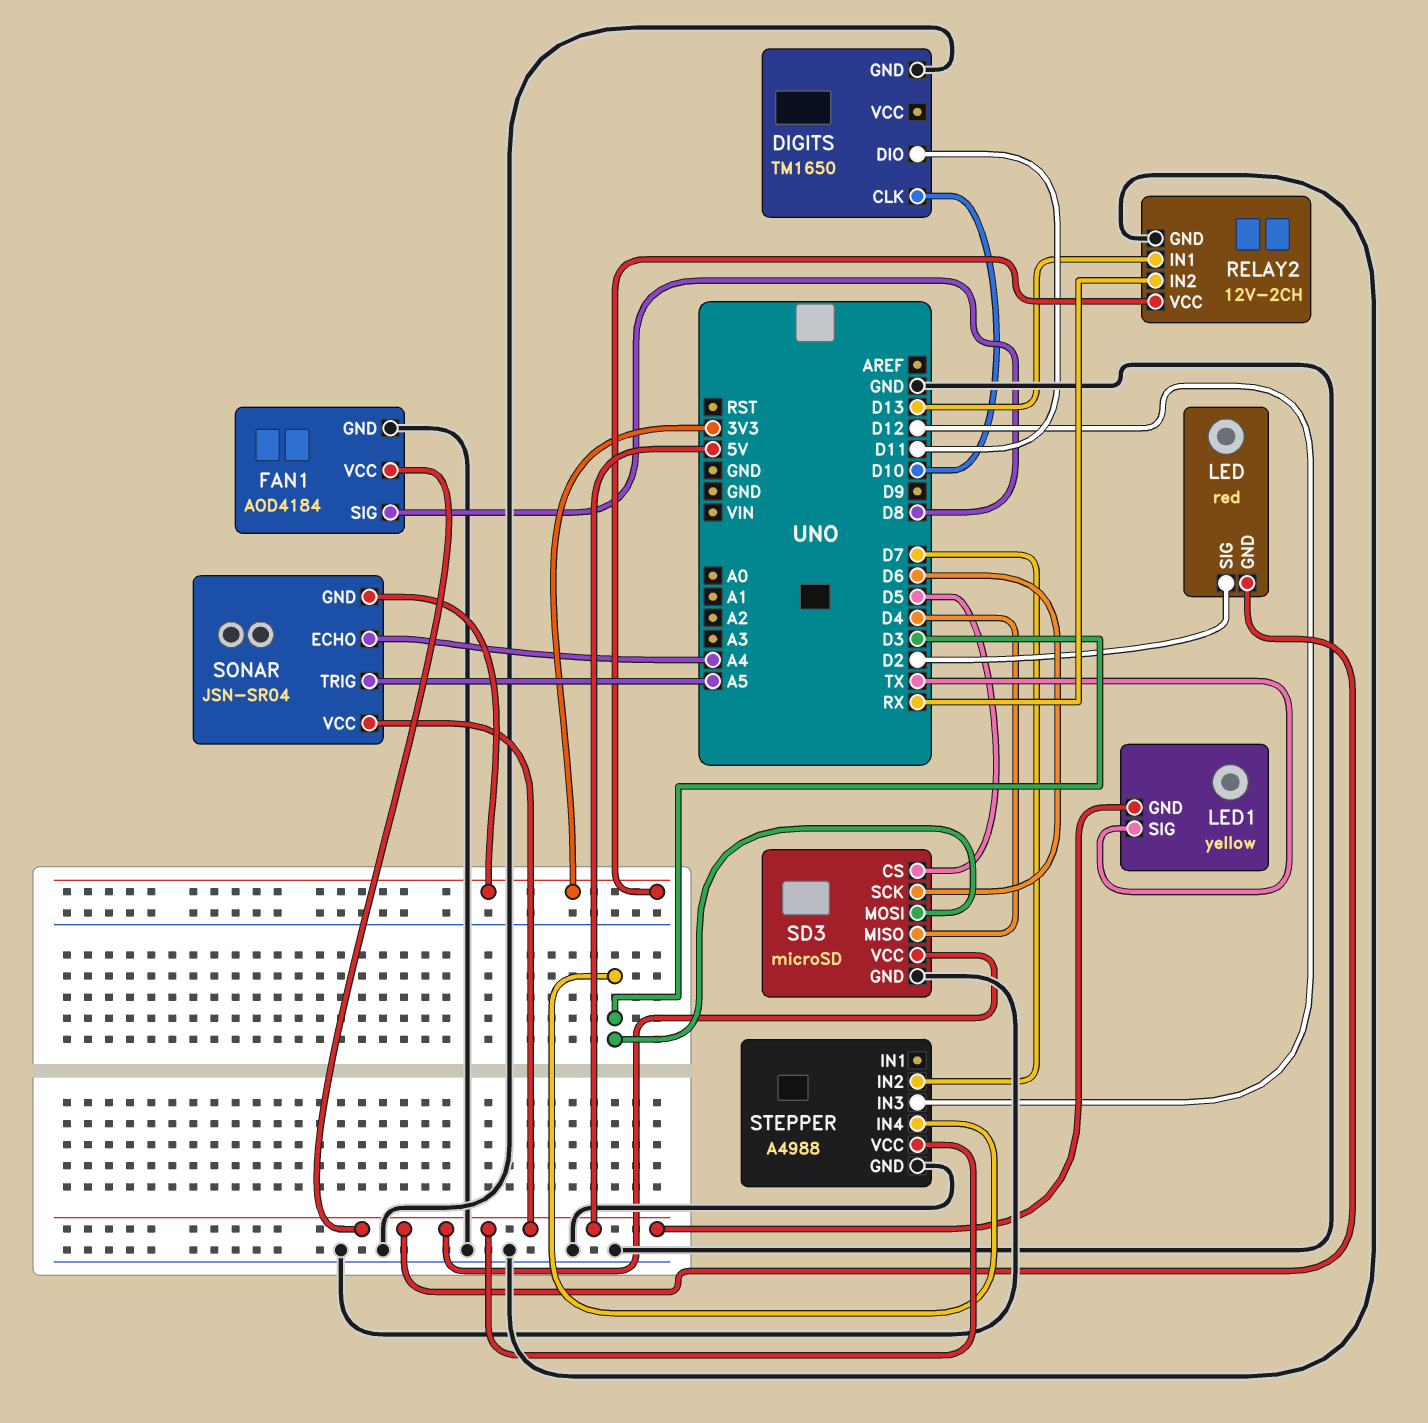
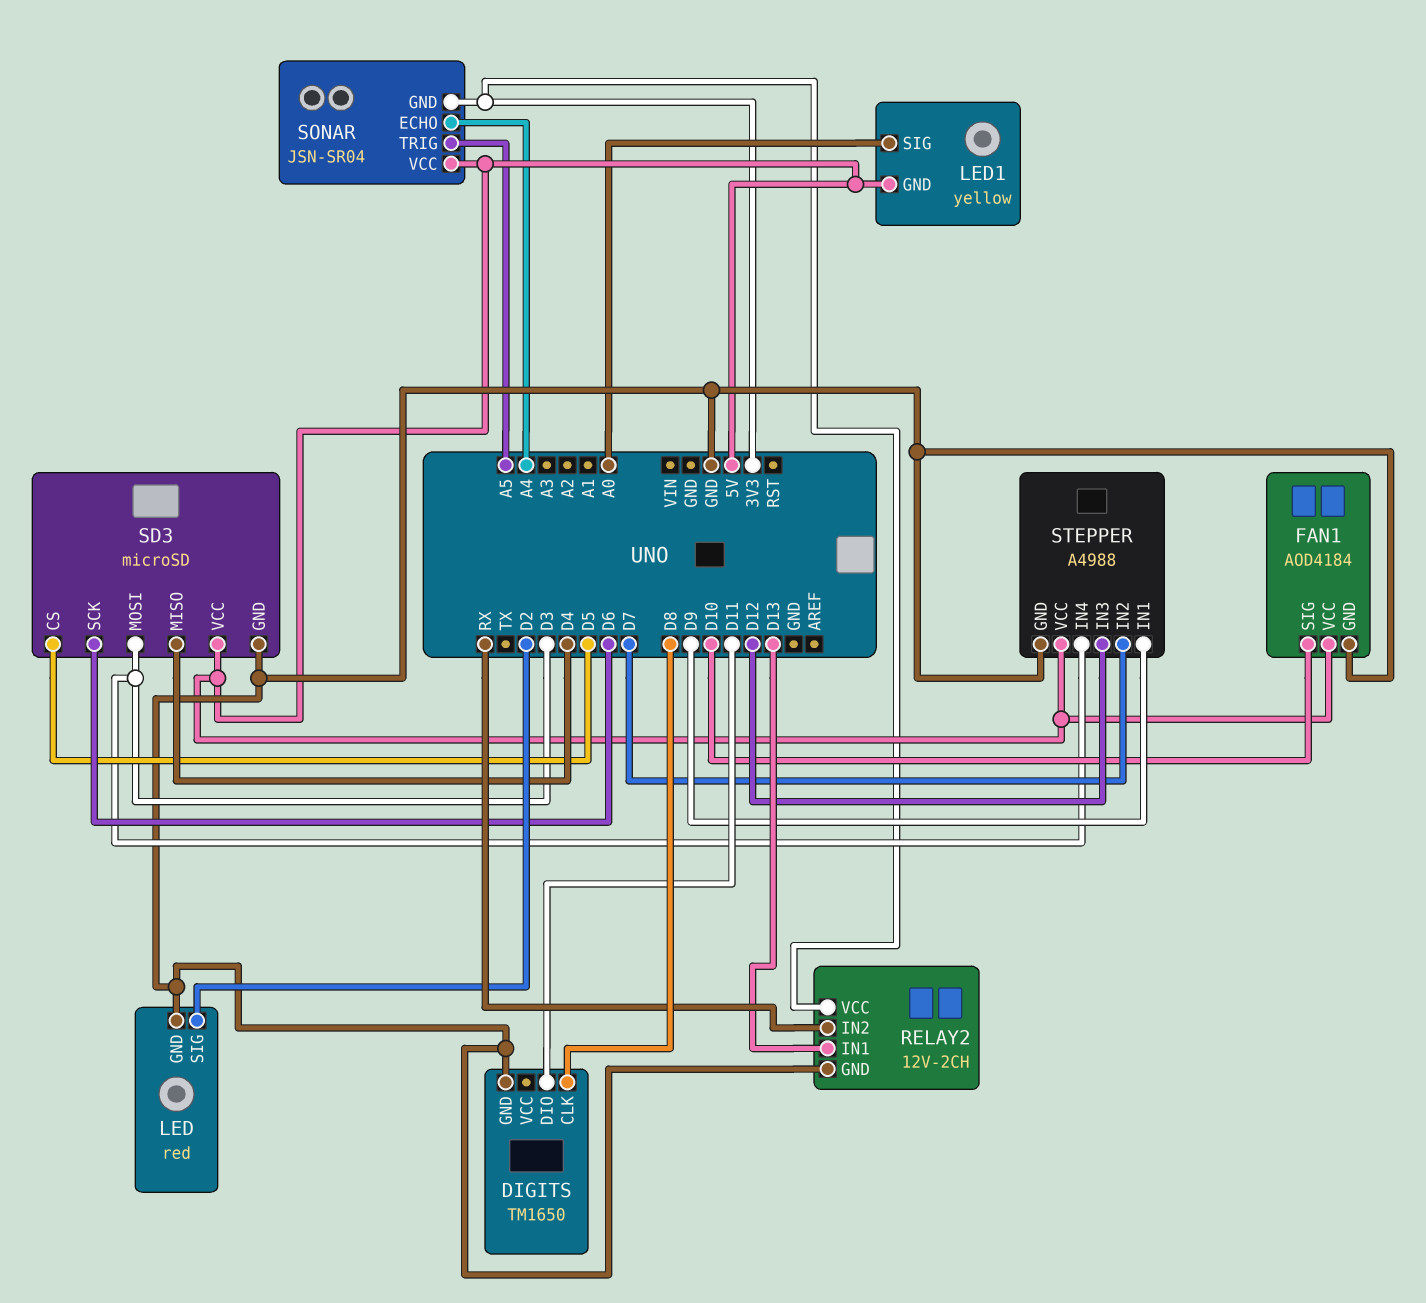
DIGITS pin CLK: D10 -> D8
FAN1 pin SIG: D8 -> D10
LED pin GND: 5V -> GND
LED1 pin SIG: TX -> A0
STEPPER pin IN1: none -> D9

